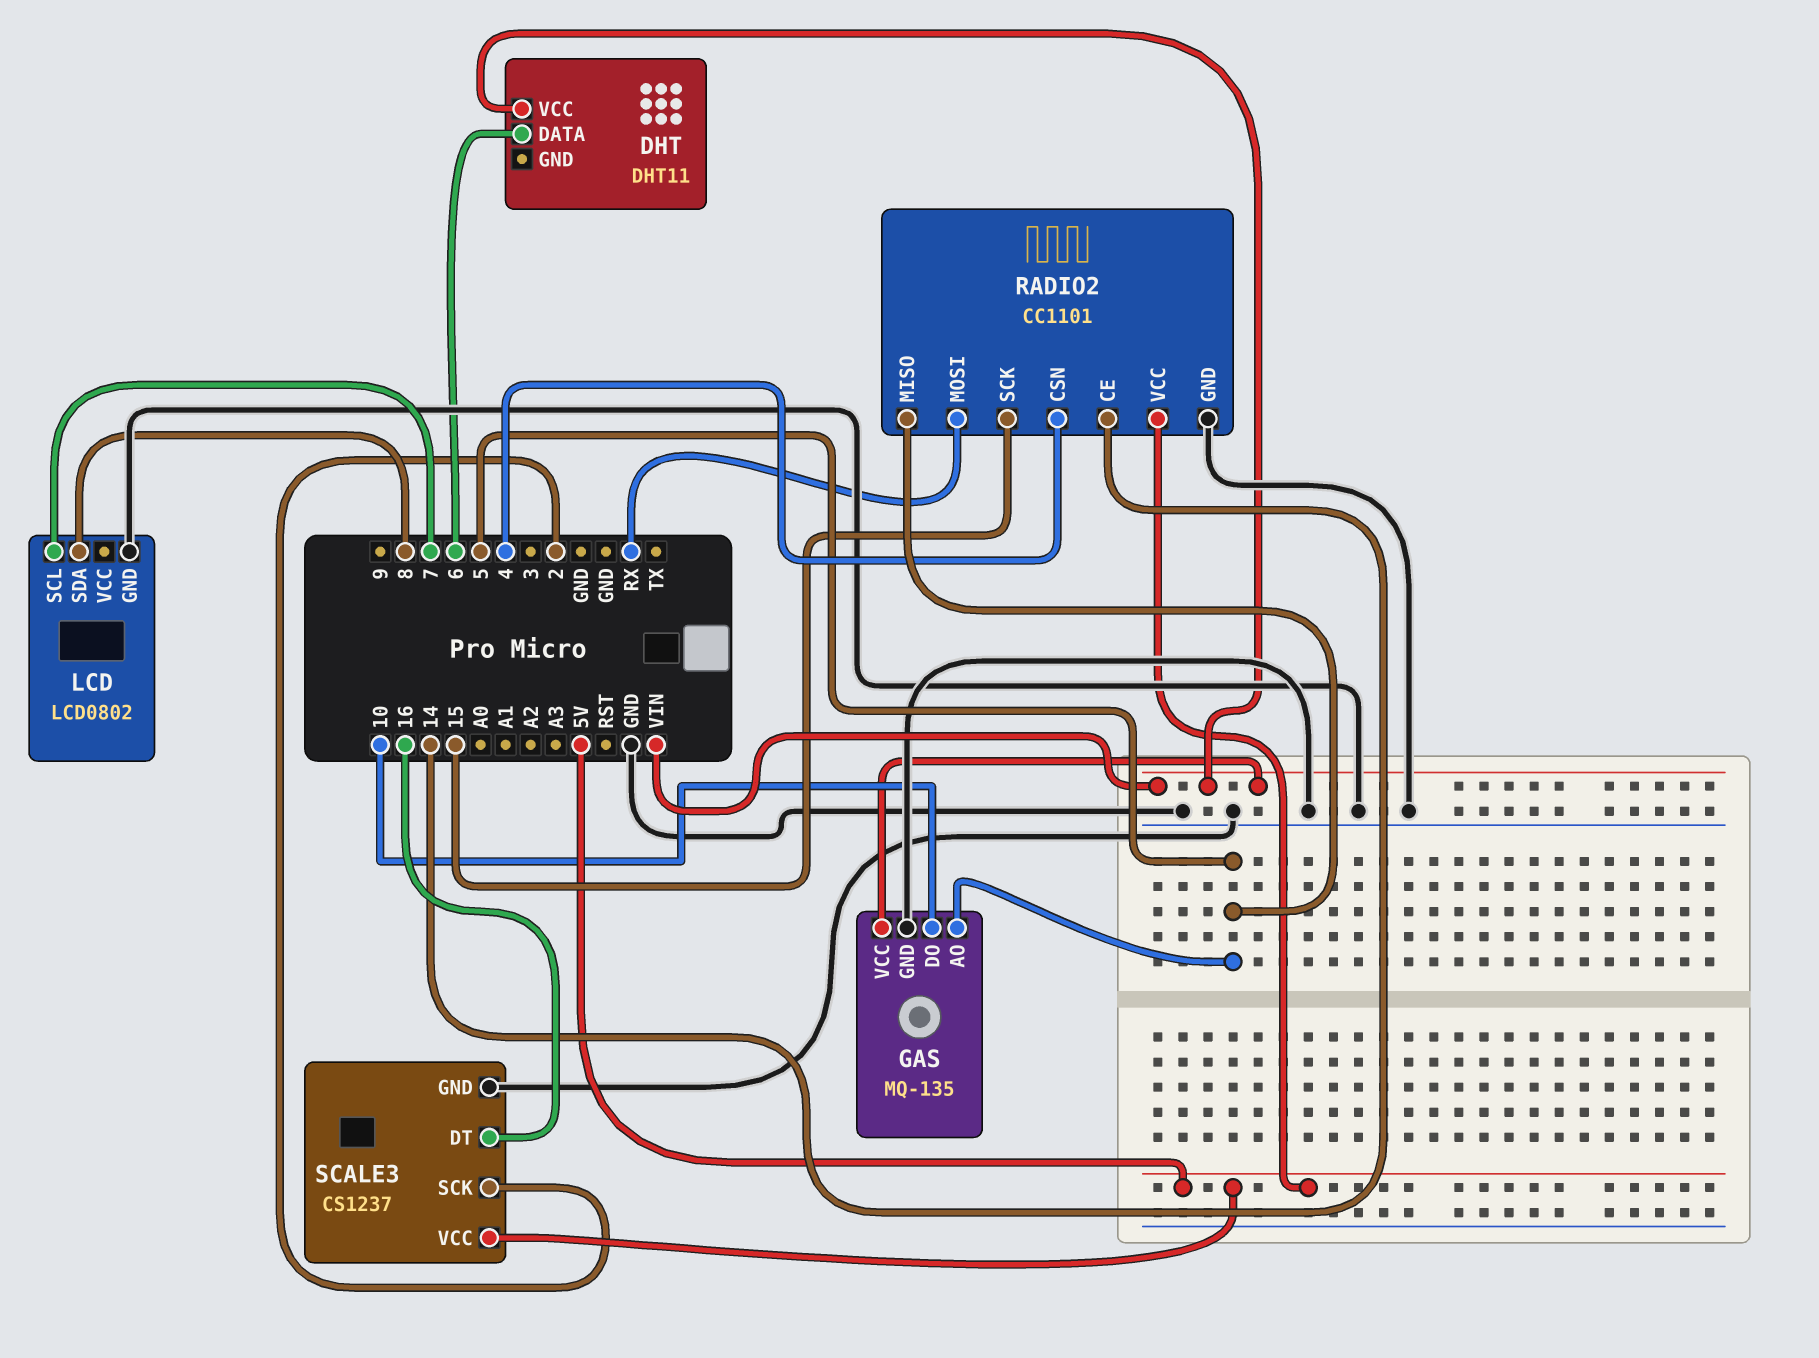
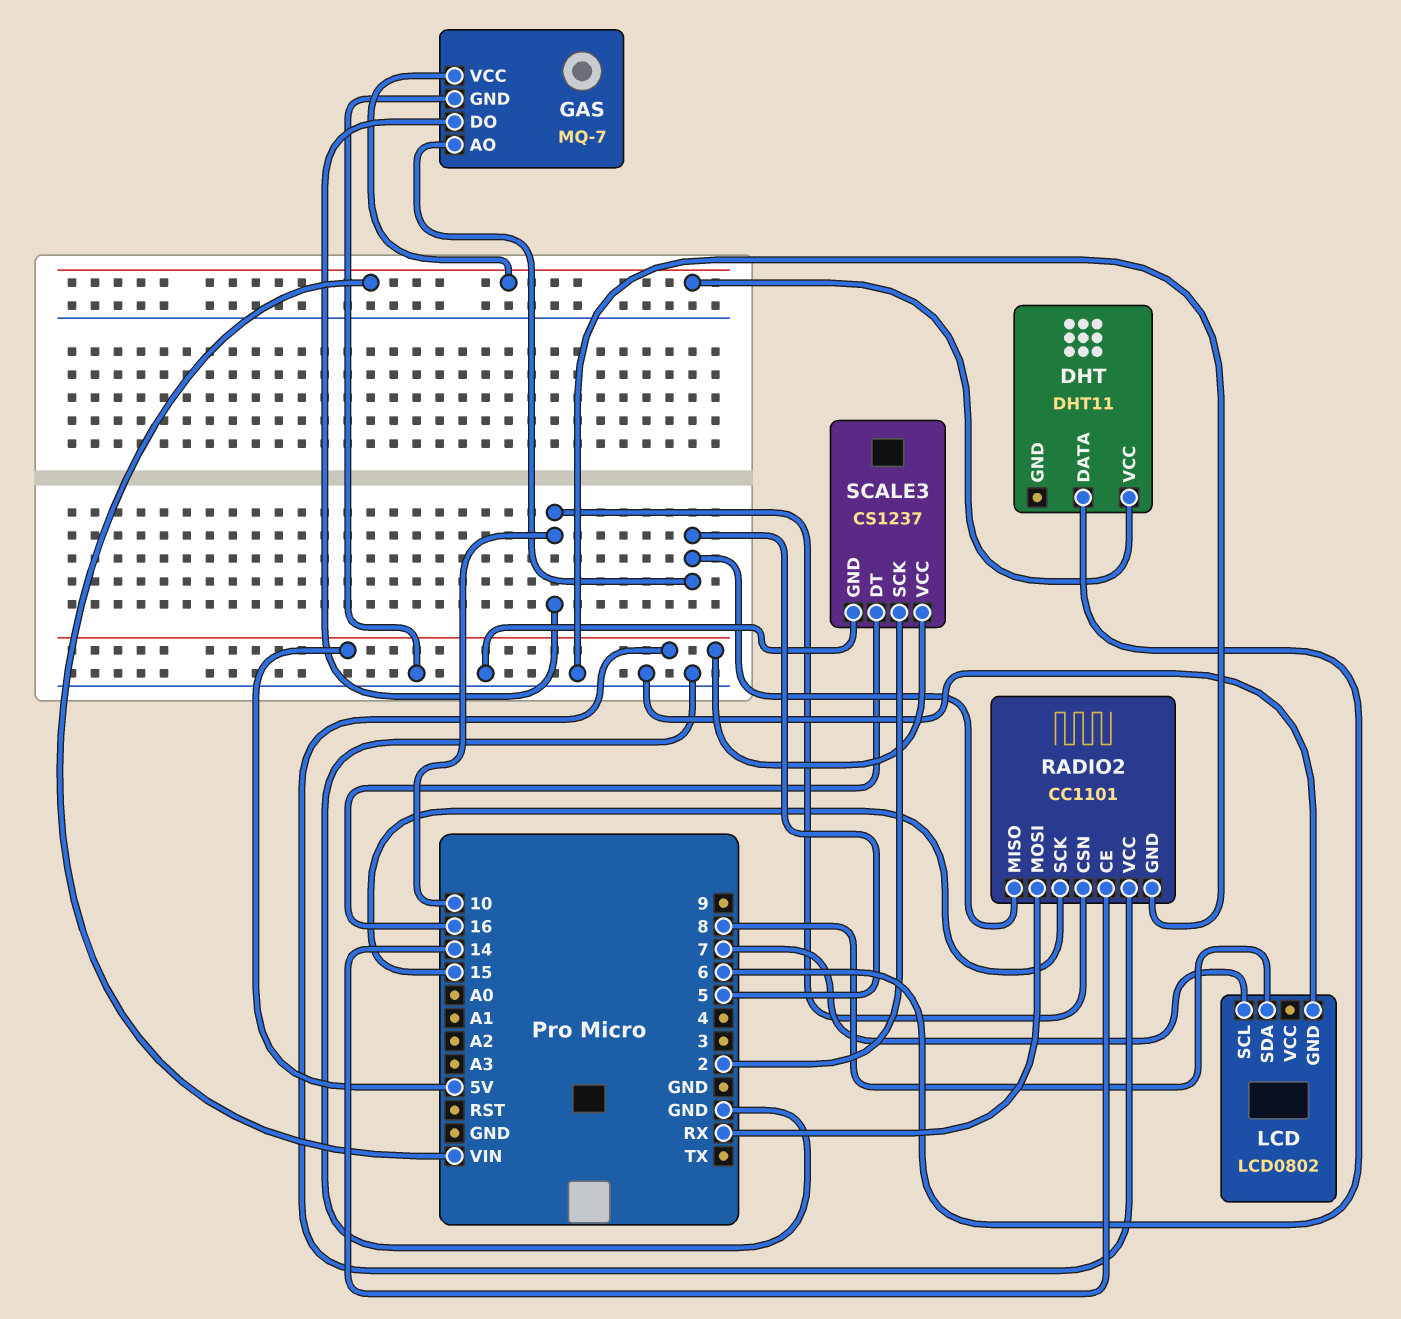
GAS: MQ-135 -> MQ-7
RADIO2 pin CSN: 4 -> 10

